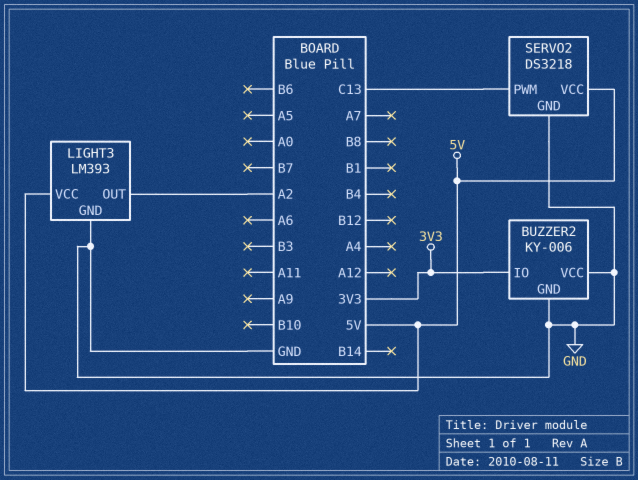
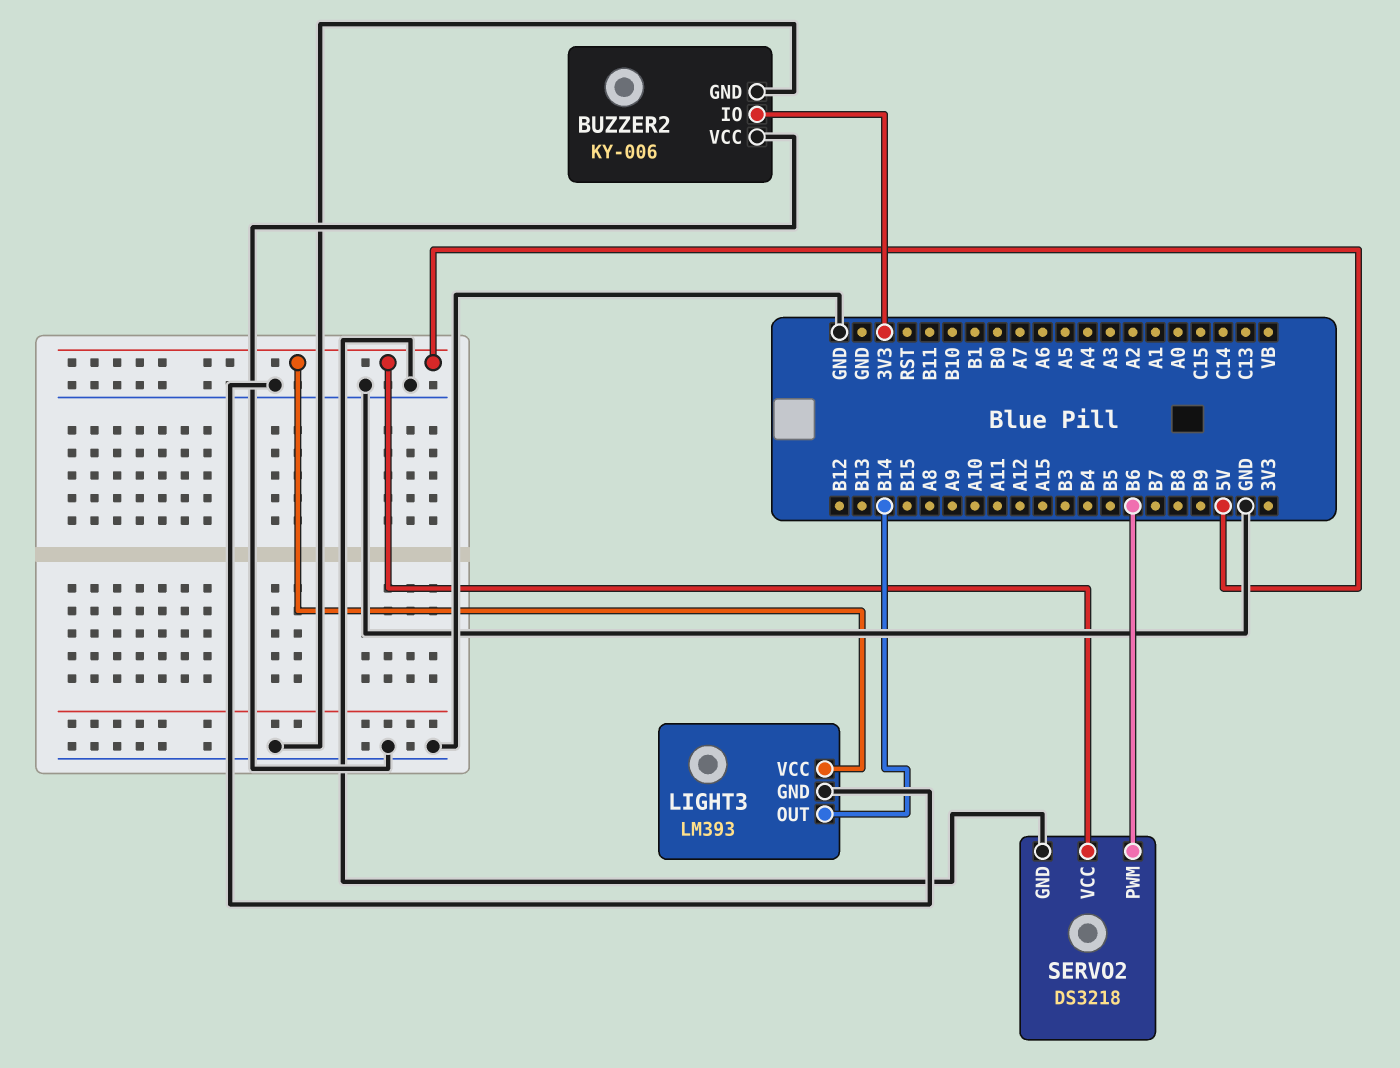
LIGHT3 pin OUT: A2 -> B14
SERVO2 pin PWM: C13 -> B6

